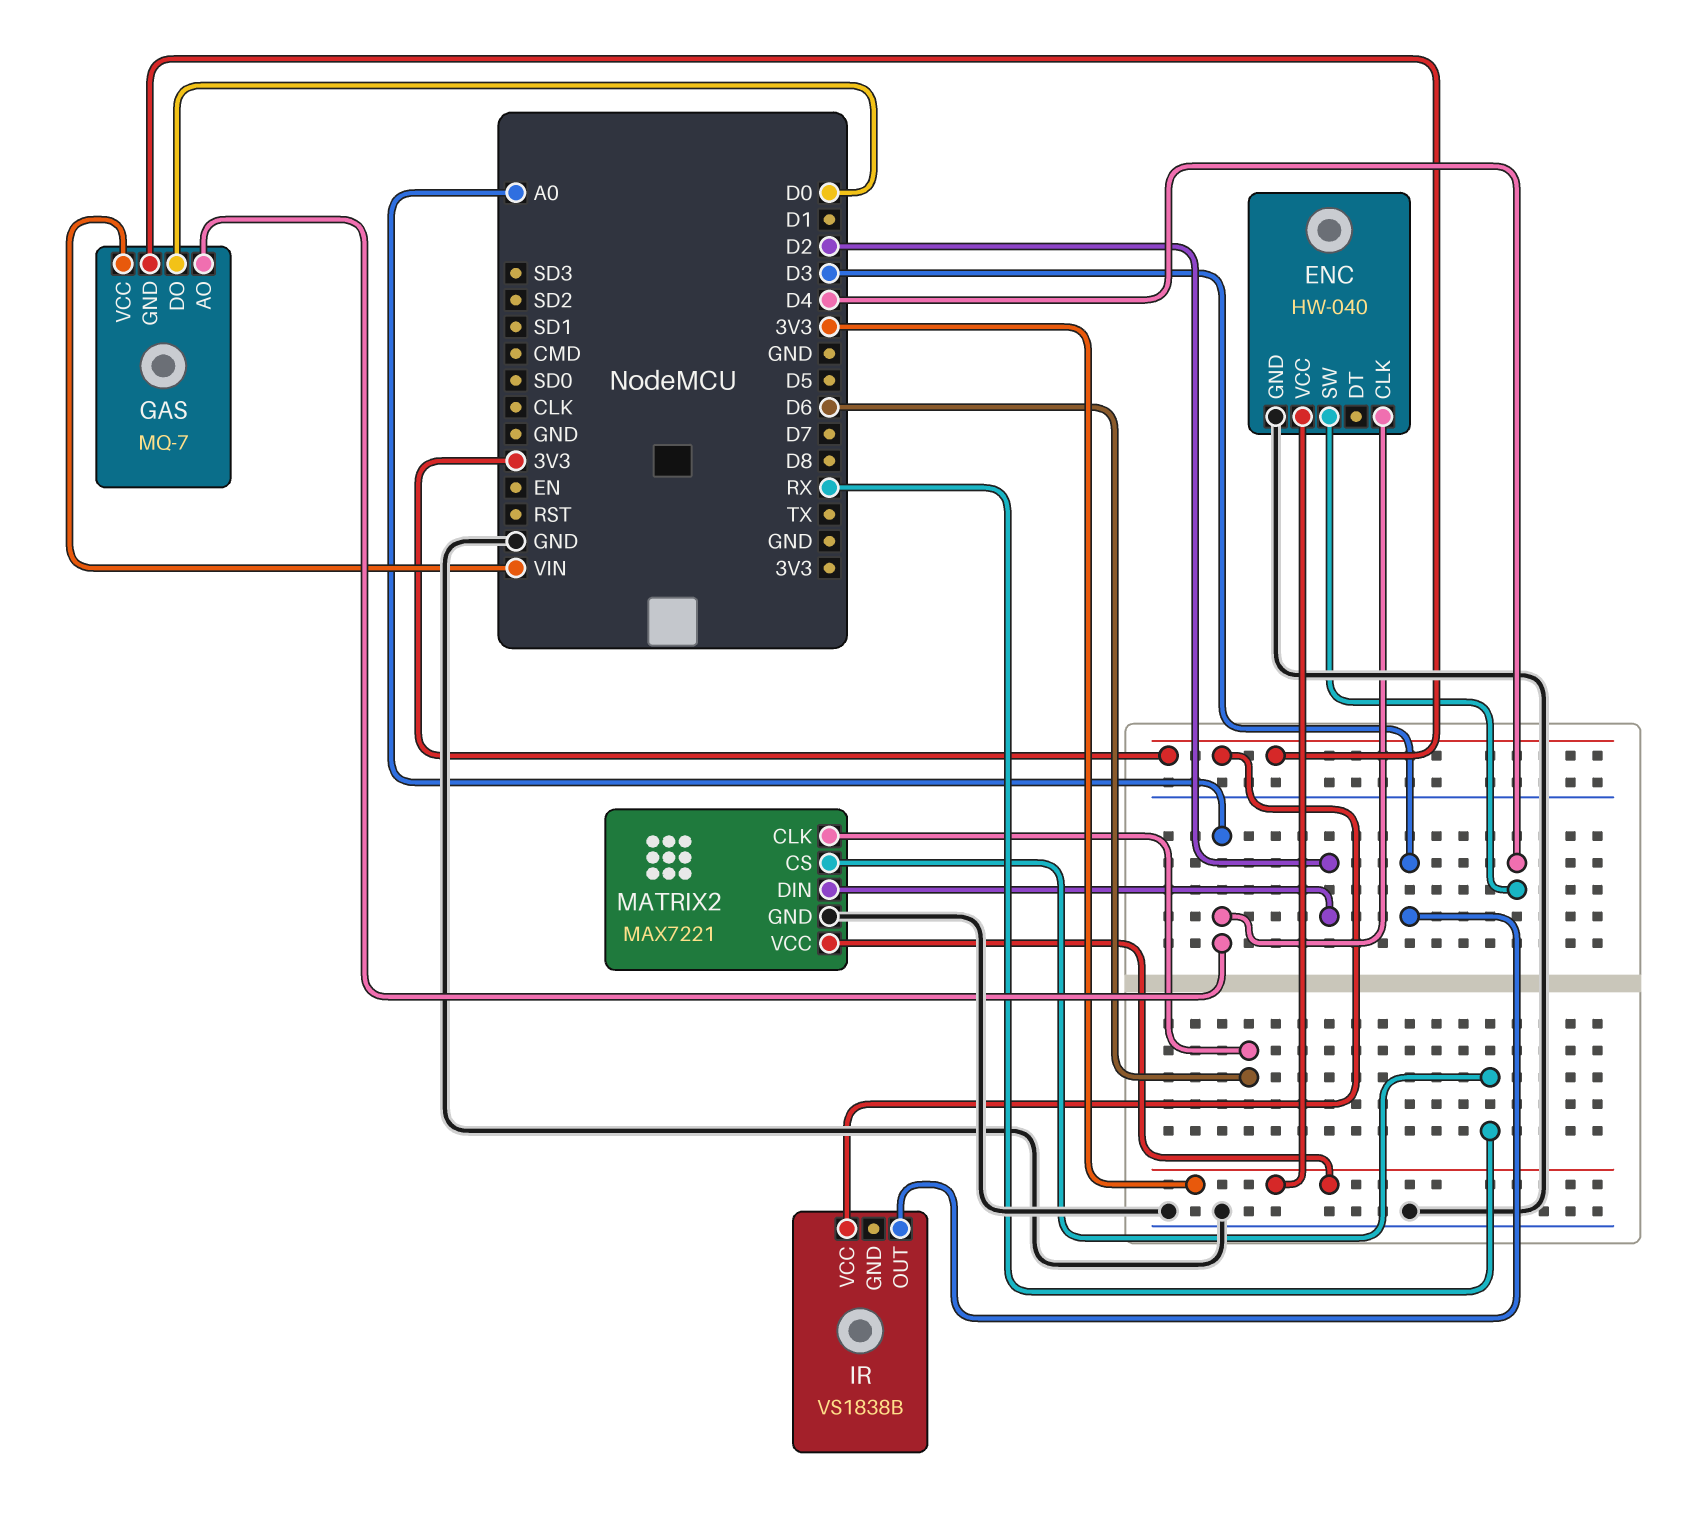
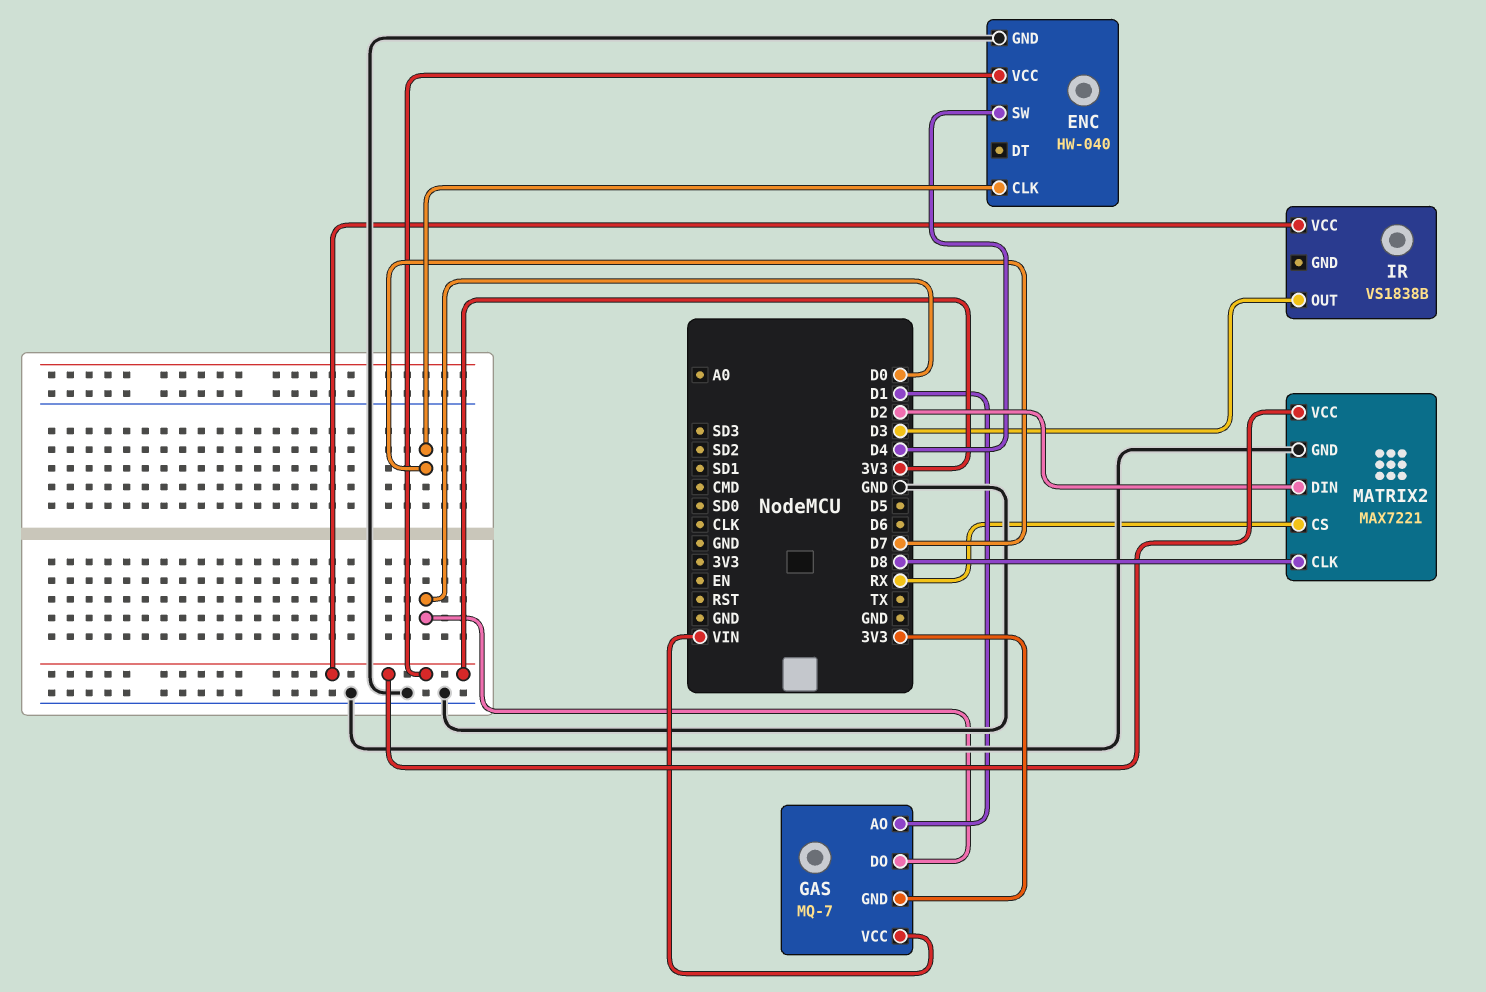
ENC pin CLK: A0 -> D7
GAS pin AO: A0 -> D1
MATRIX2 pin CLK: D6 -> D8

